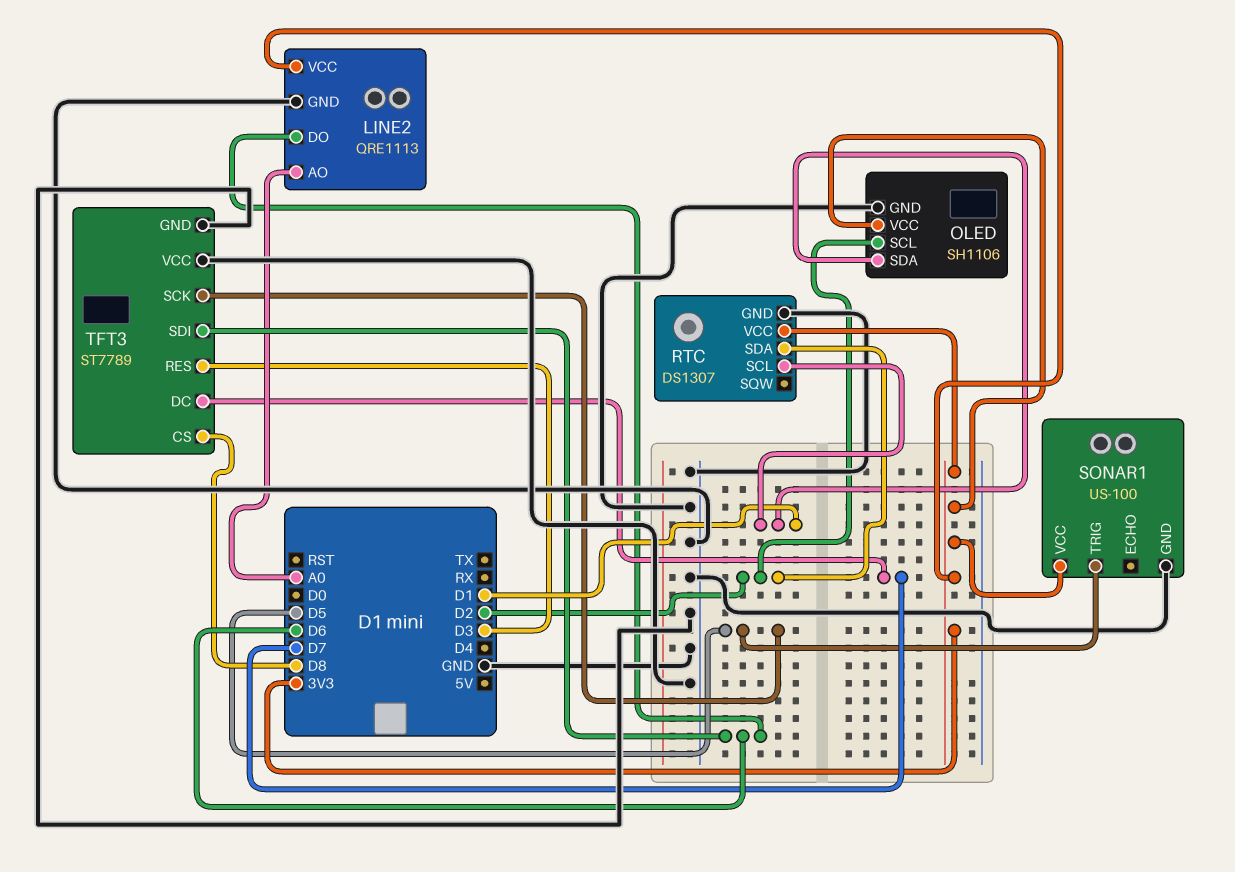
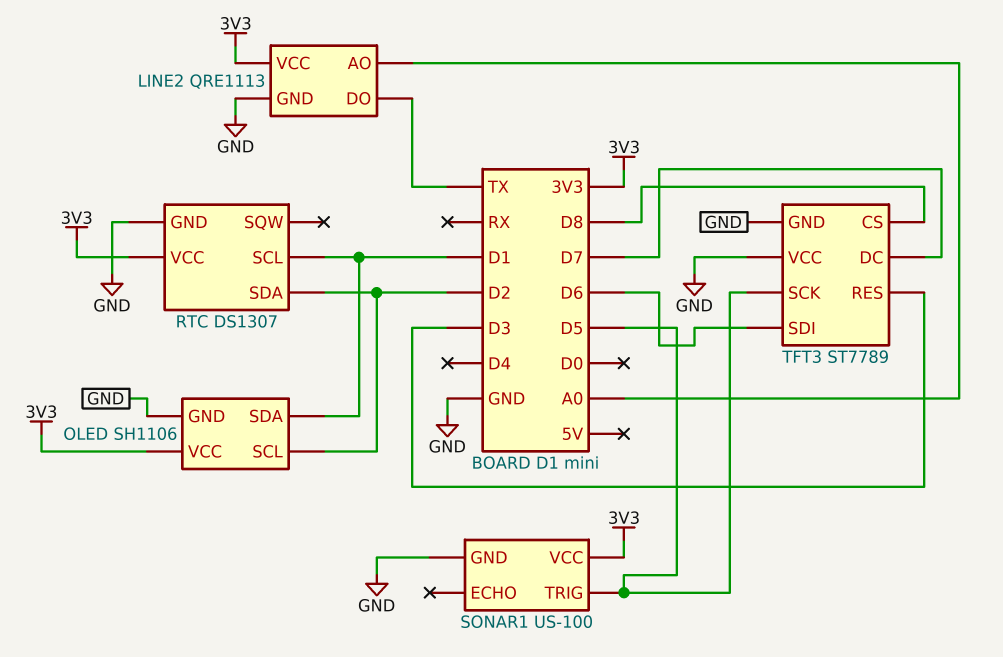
LINE2 pin DO: D6 -> TX

